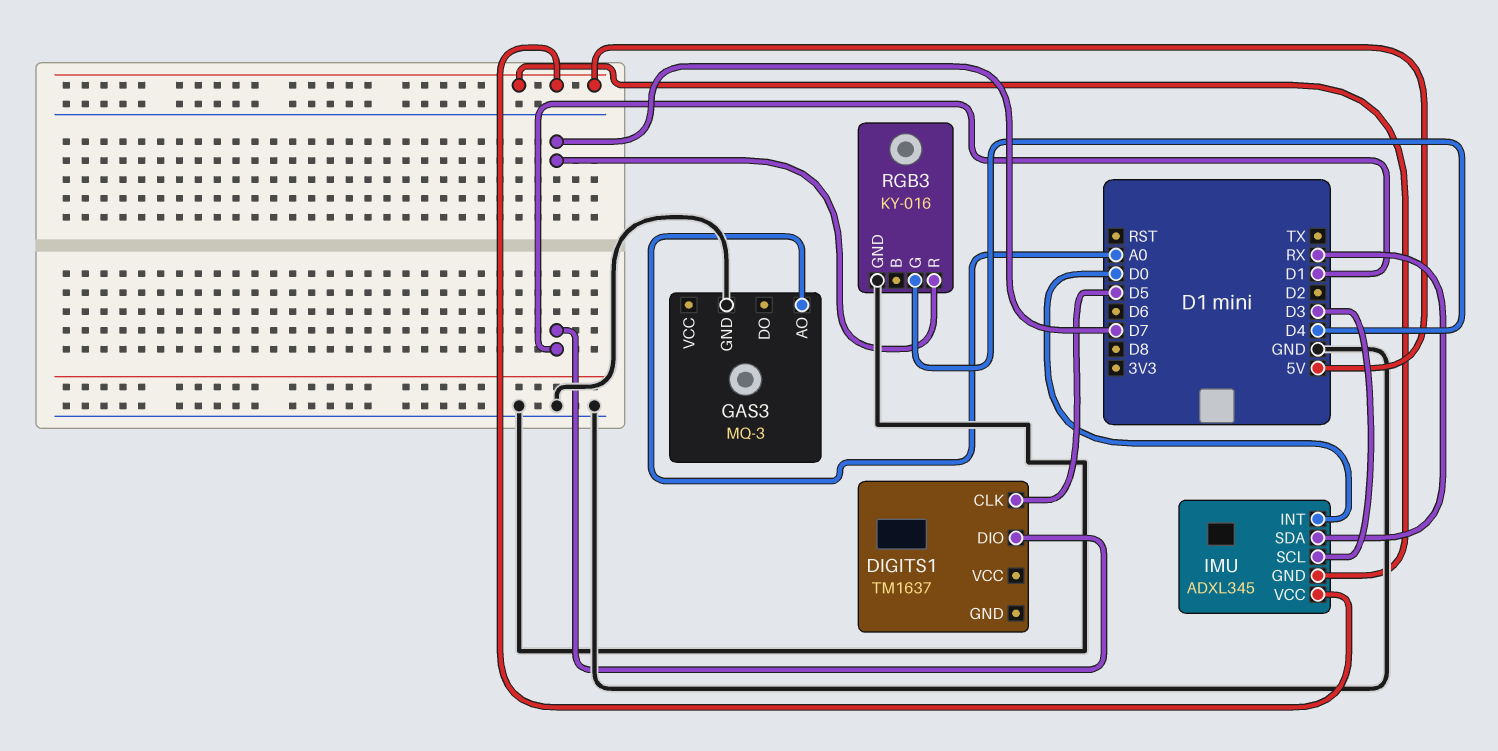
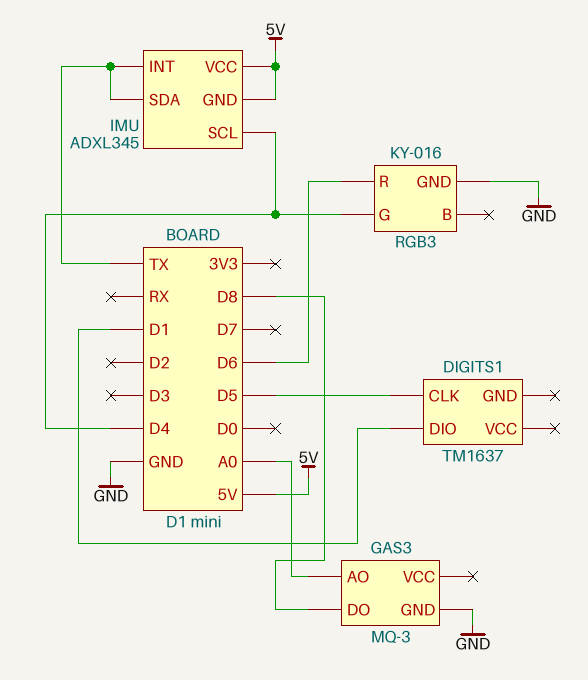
GAS3 pin DO: none -> D8
IMU pin INT: D0 -> TX
IMU pin SCL: D3 -> D4
IMU pin SDA: RX -> TX
RGB3 pin R: D7 -> D6

